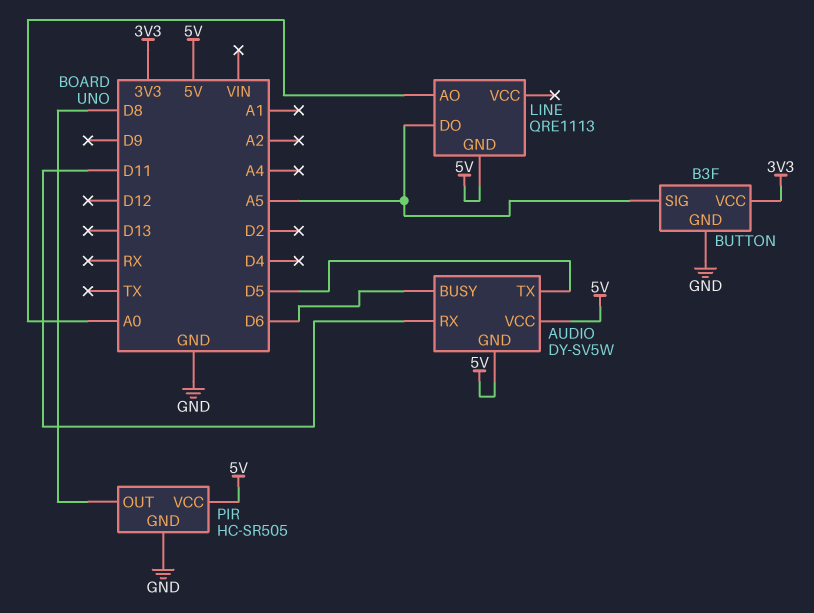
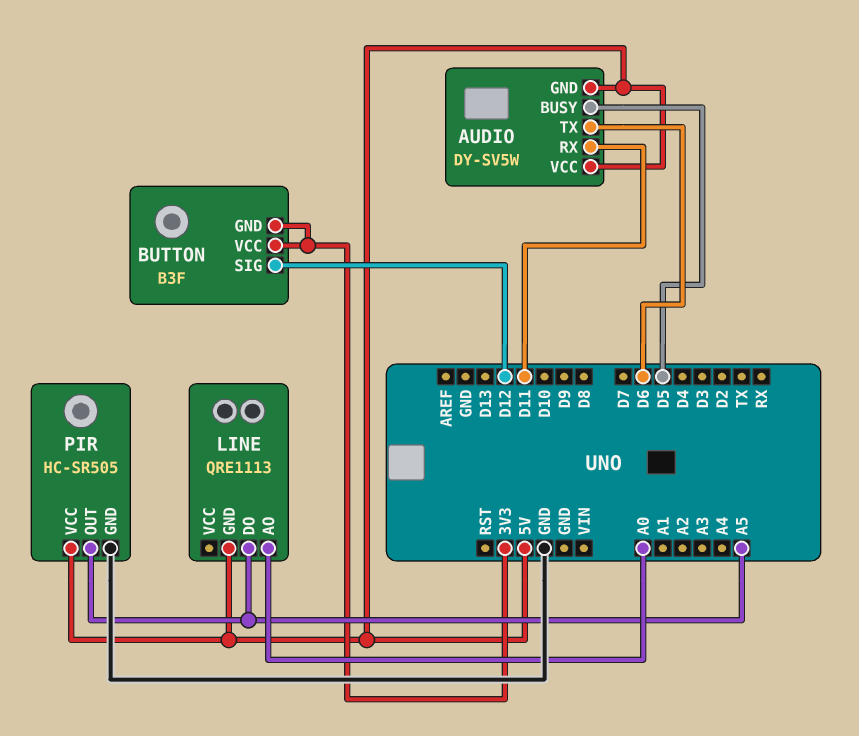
AUDIO pin BUSY: D6 -> D5
AUDIO pin TX: D5 -> D6
BUTTON pin GND: GND -> 3V3
BUTTON pin SIG: A5 -> D12
PIR pin OUT: D8 -> A5

